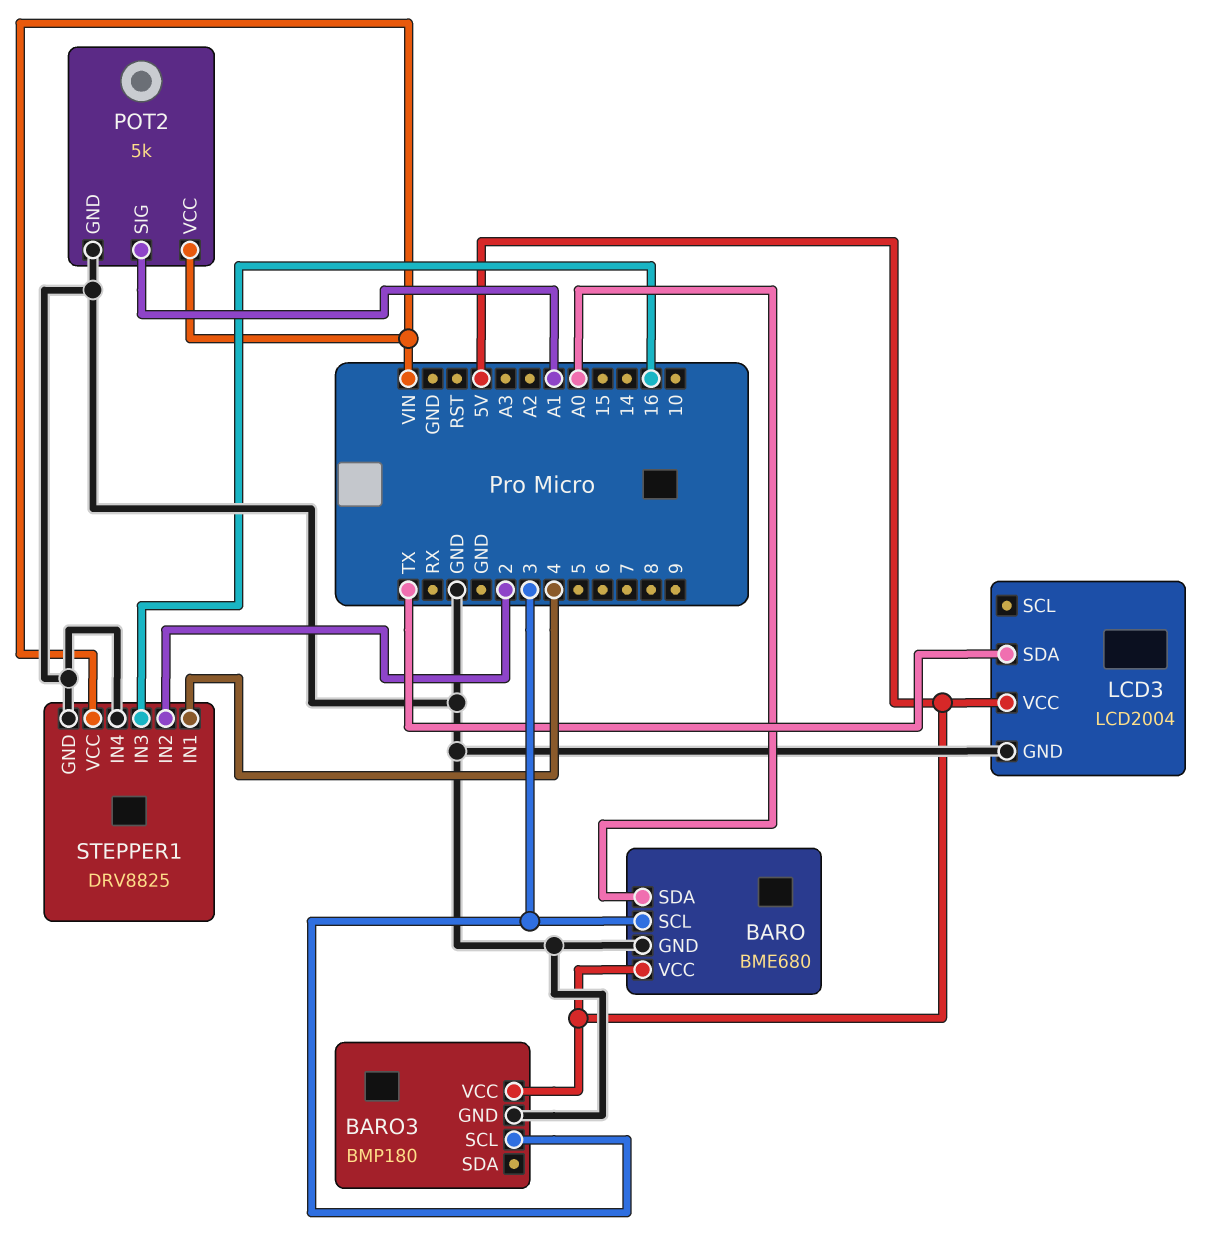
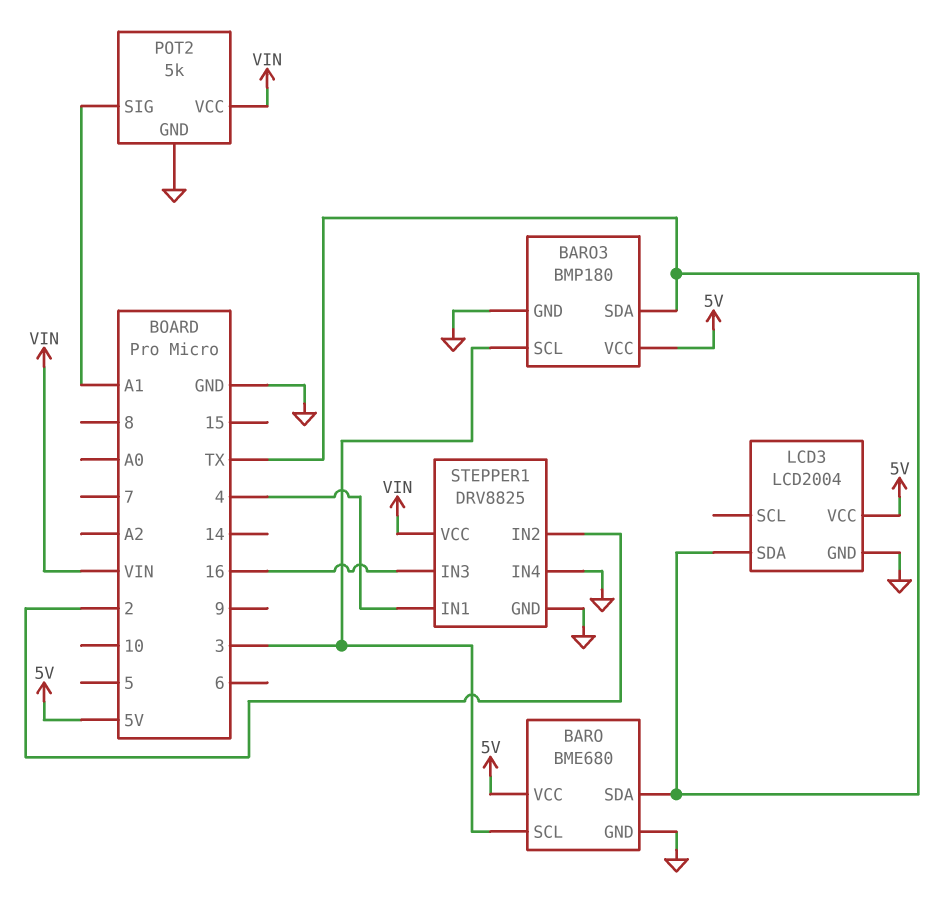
BARO pin SDA: A0 -> TX
BARO3 pin SDA: none -> TX

